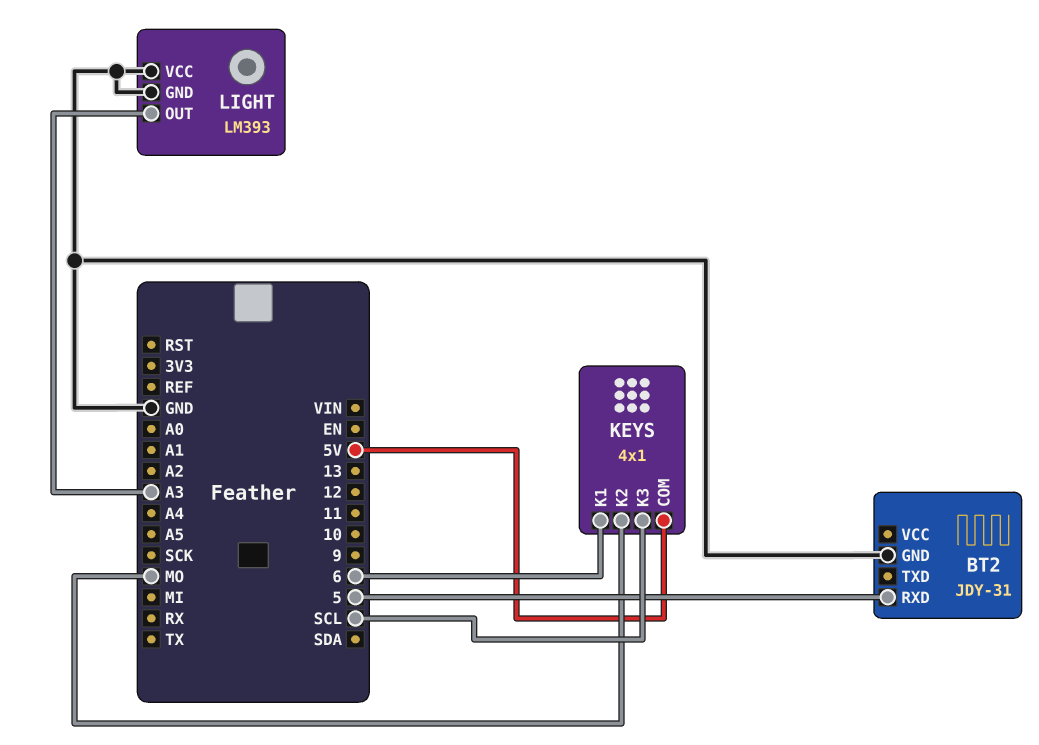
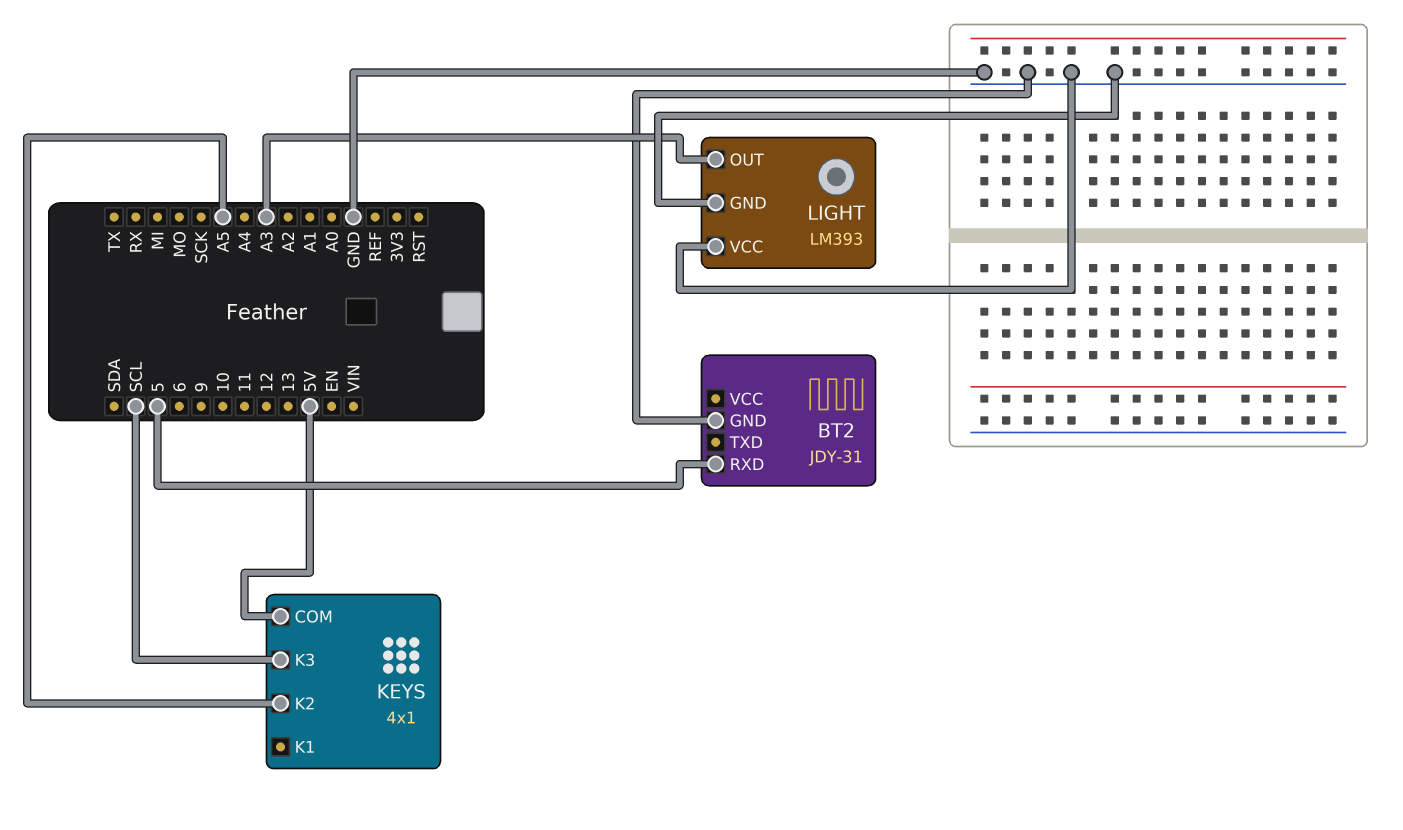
KEYS pin K1: 6 -> none
KEYS pin K2: MO -> A5

